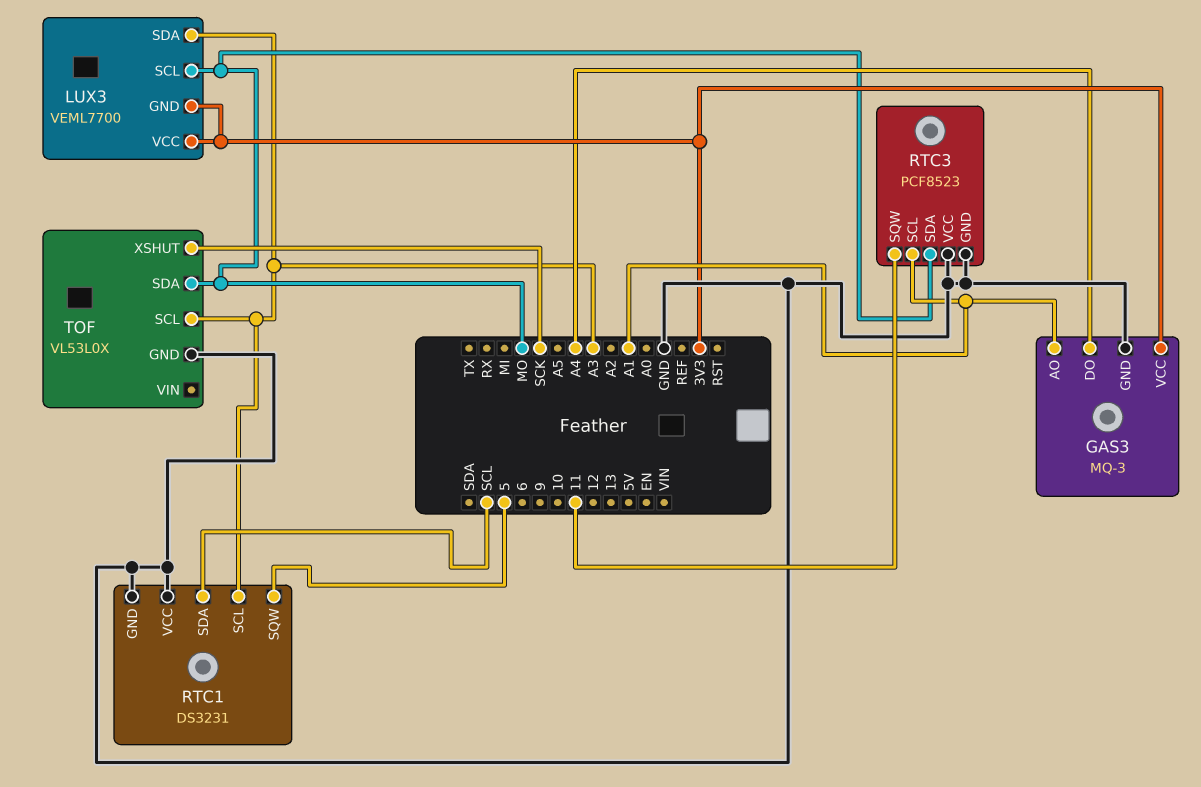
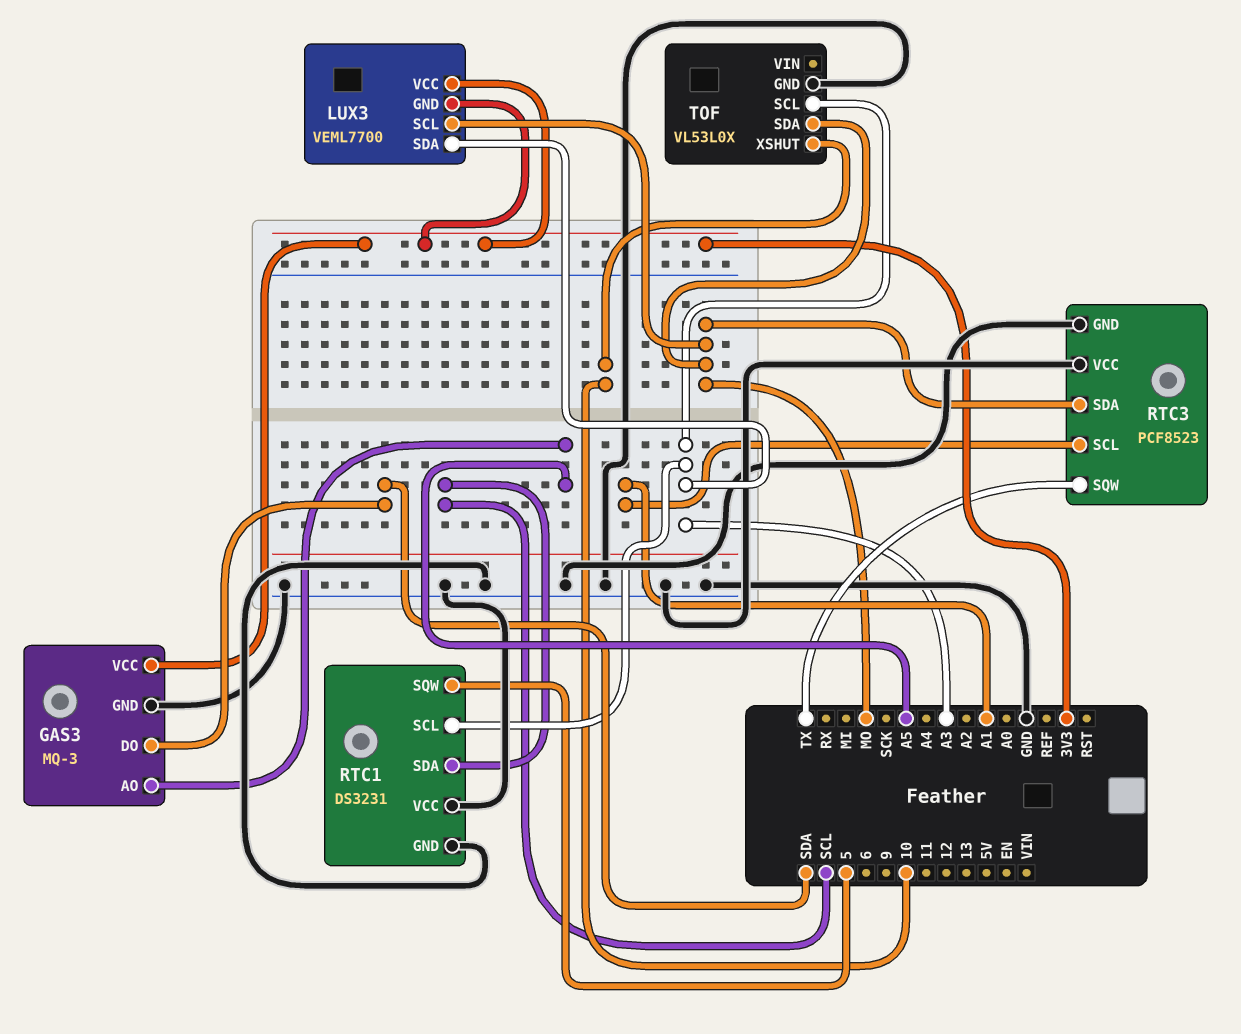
GAS3 pin AO: A1 -> A5
GAS3 pin DO: A4 -> SDA
RTC3 pin SQW: 11 -> TX
TOF pin XSHUT: SCK -> 10

